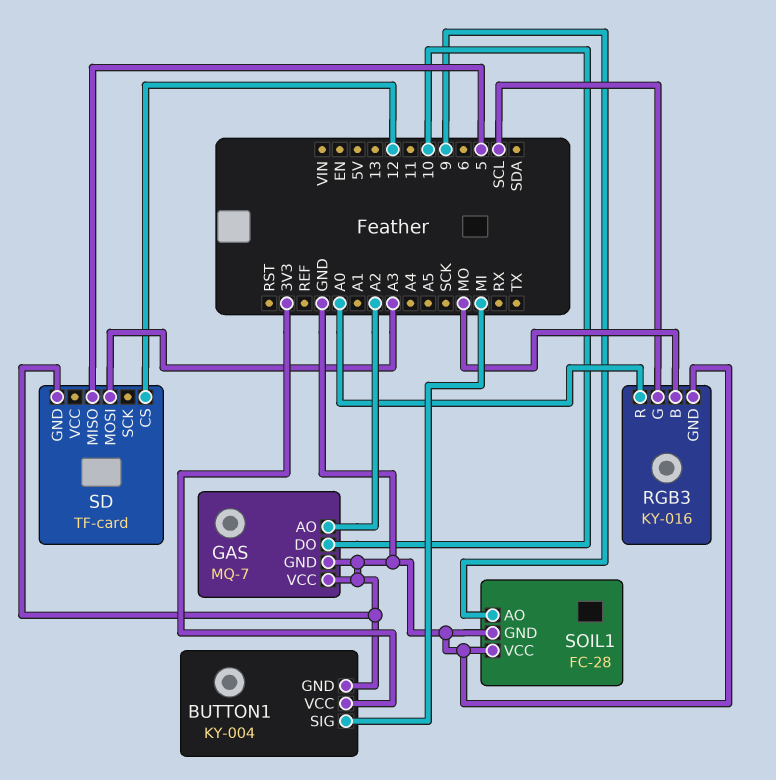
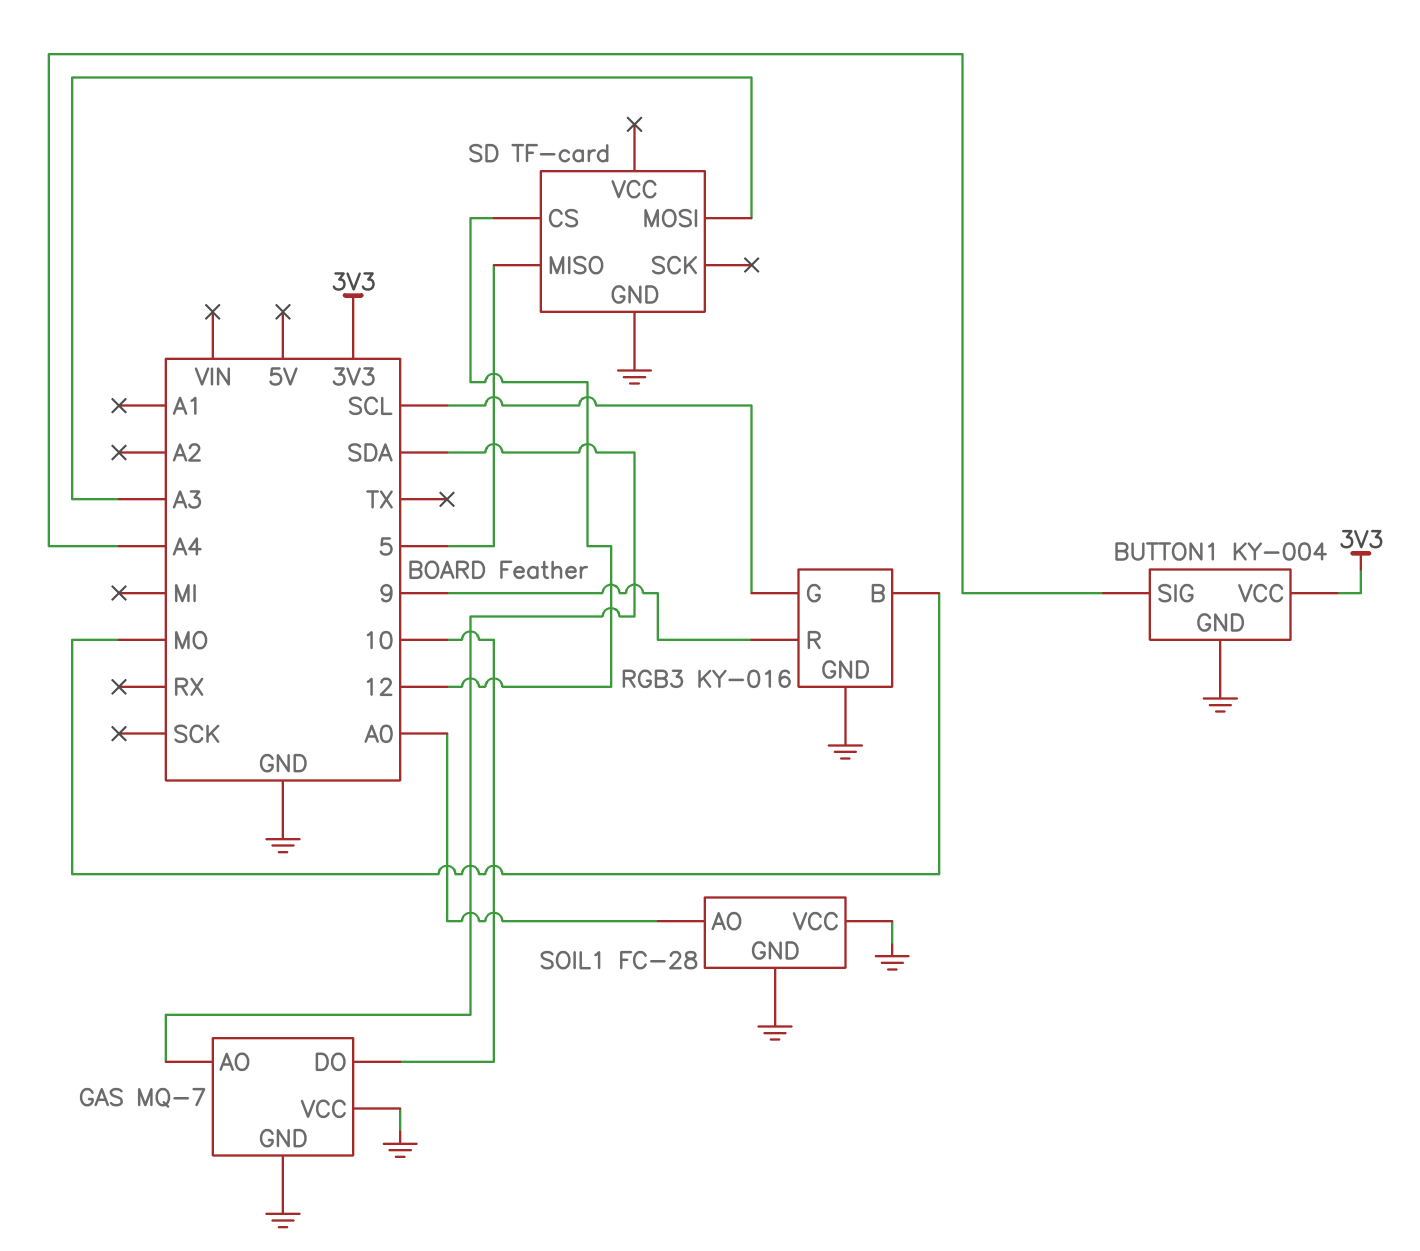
BUTTON1 pin SIG: MI -> A4
GAS pin AO: A2 -> SDA
RGB3 pin R: A0 -> 9
SOIL1 pin AO: 9 -> A0

